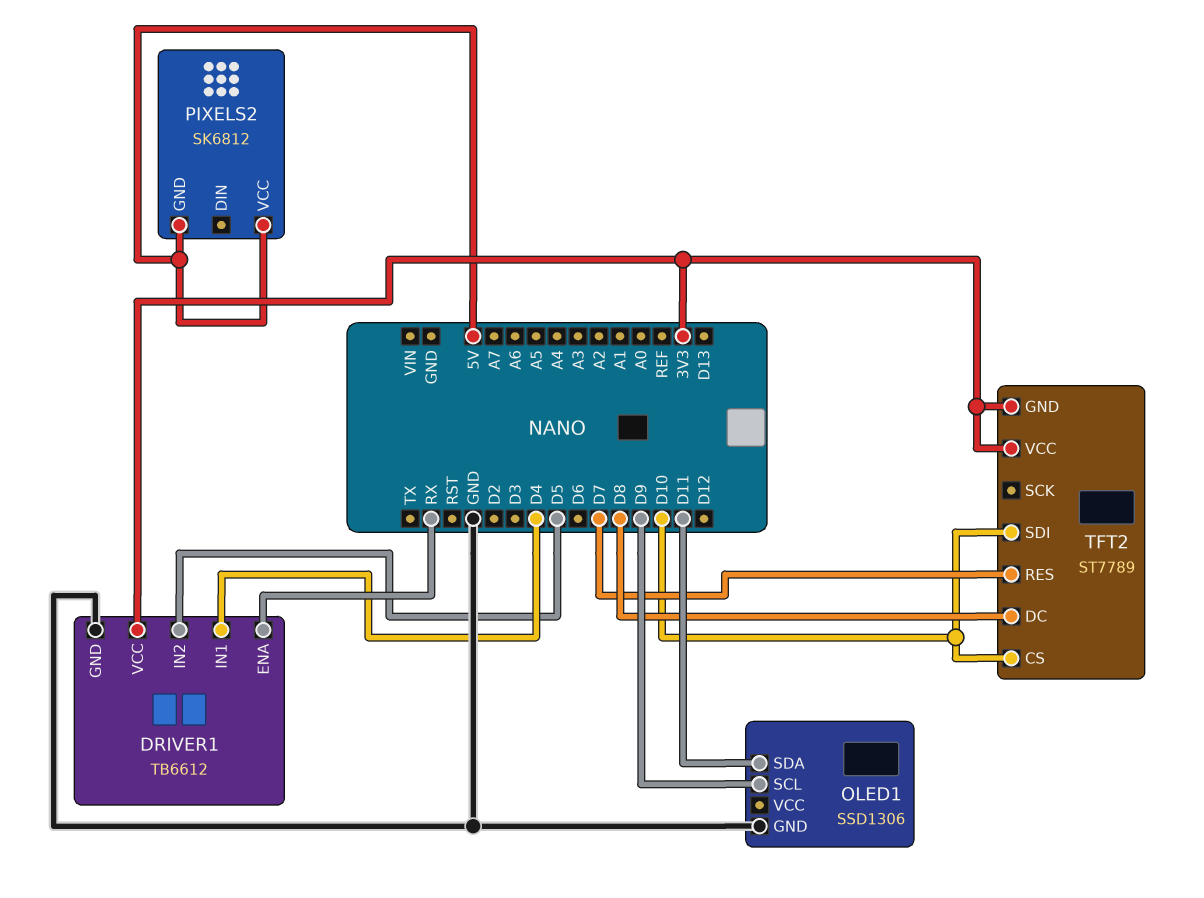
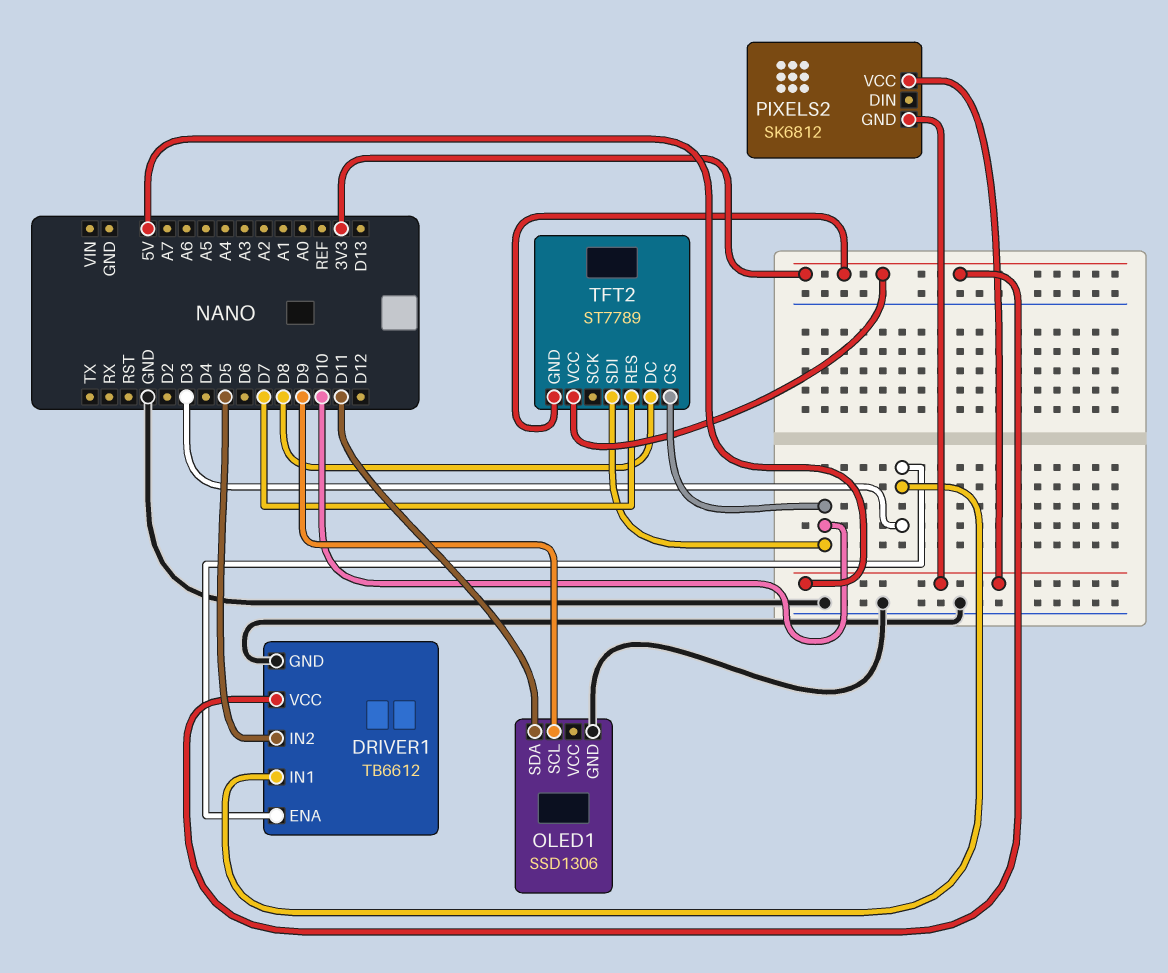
DRIVER1 pin ENA: RX -> D3
DRIVER1 pin IN1: D4 -> D3

